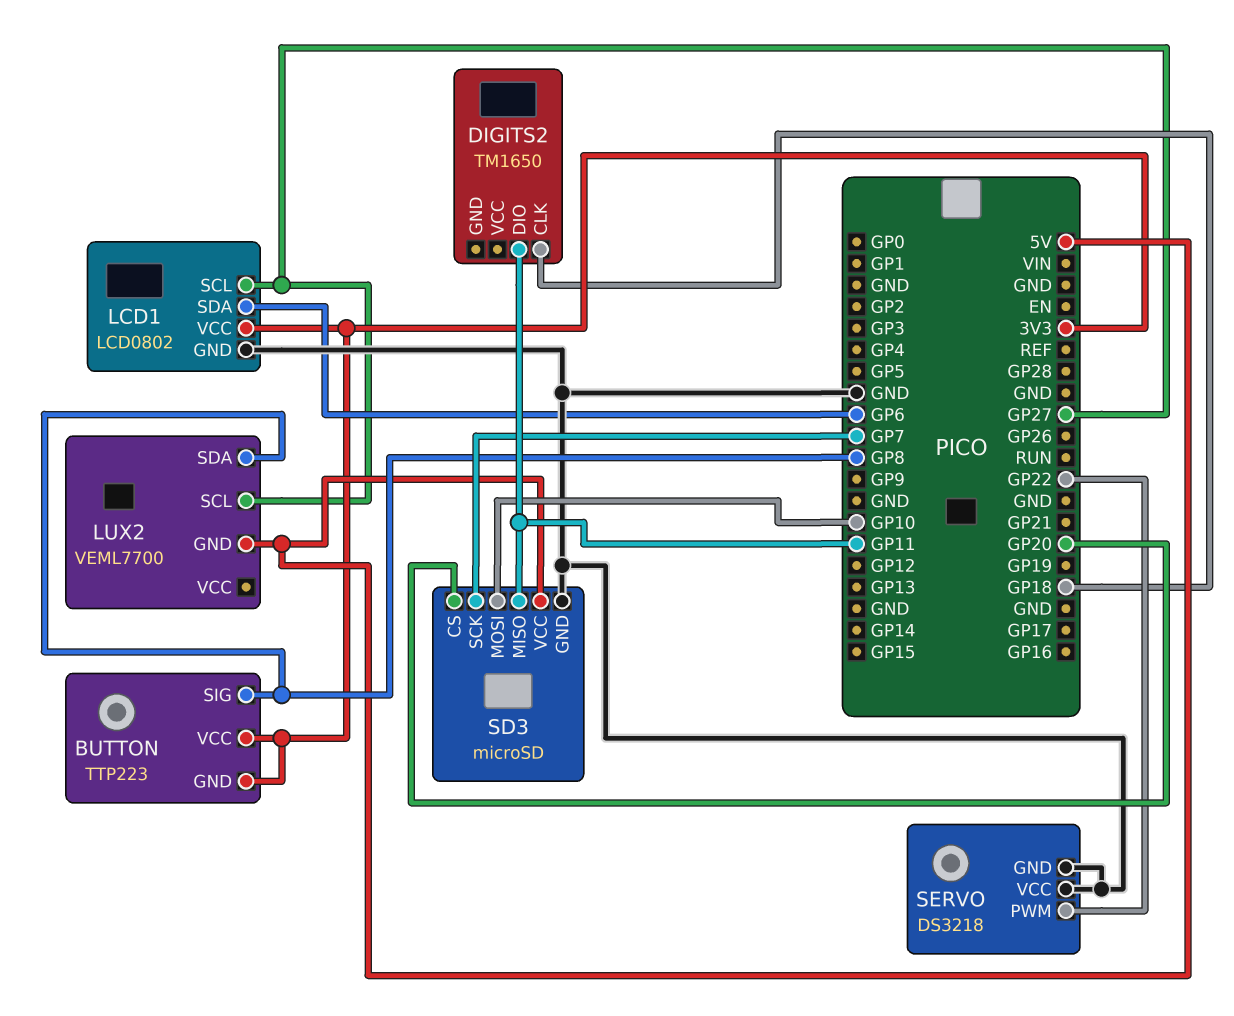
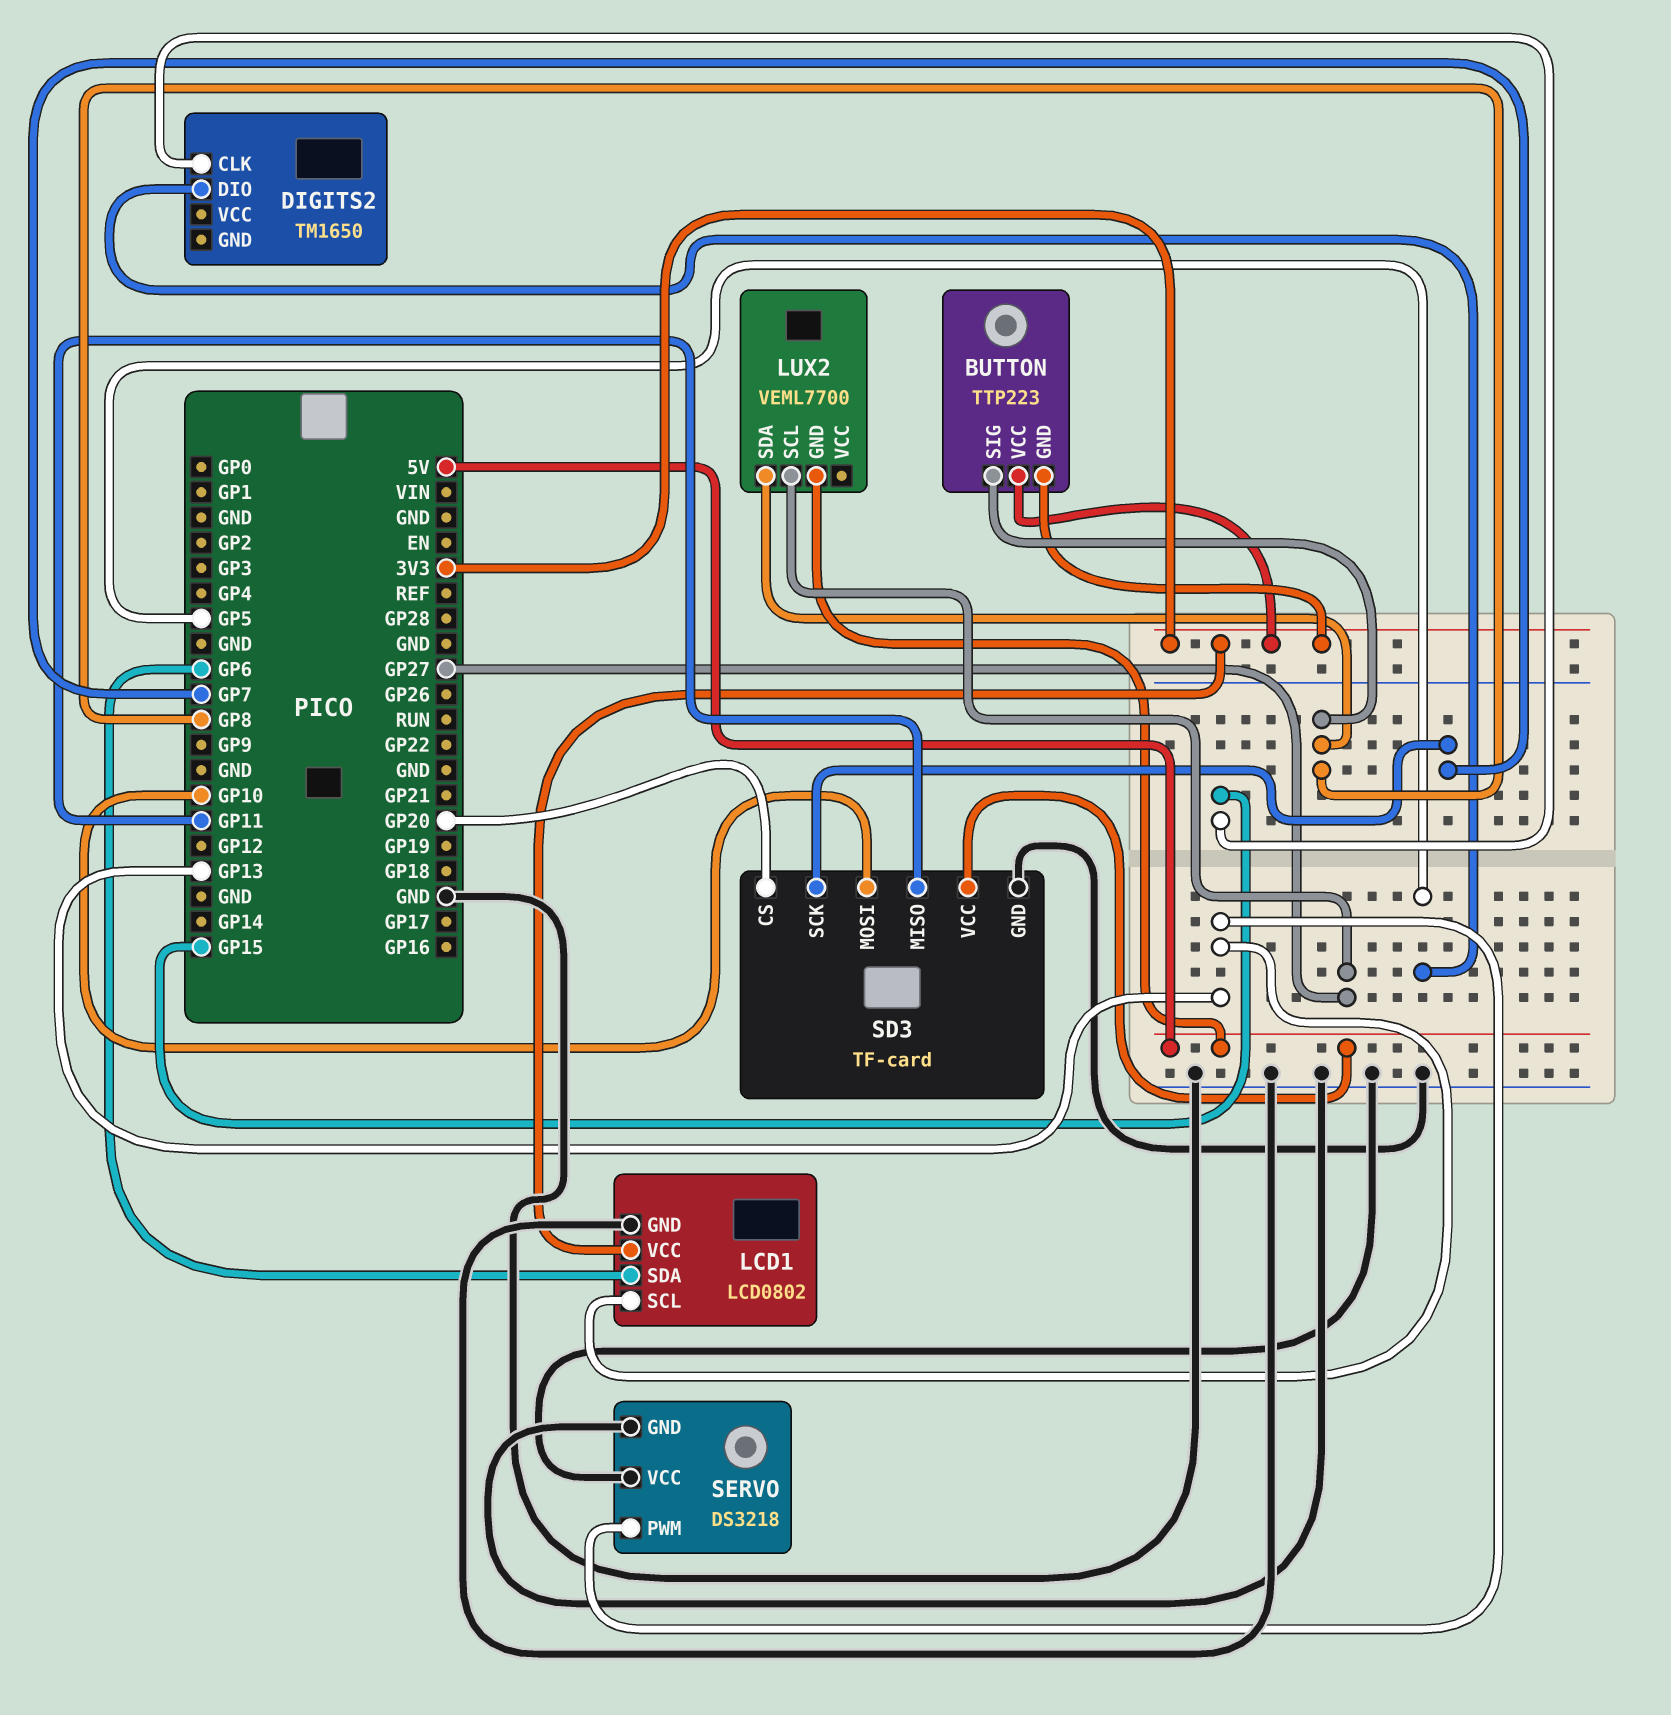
DIGITS2 pin CLK: GP18 -> GP15
DIGITS2 pin DIO: GP11 -> GP5
LCD1 pin SCL: GP27 -> GP13
SD3: microSD -> TF-card
SERVO pin PWM: GP22 -> GP13

